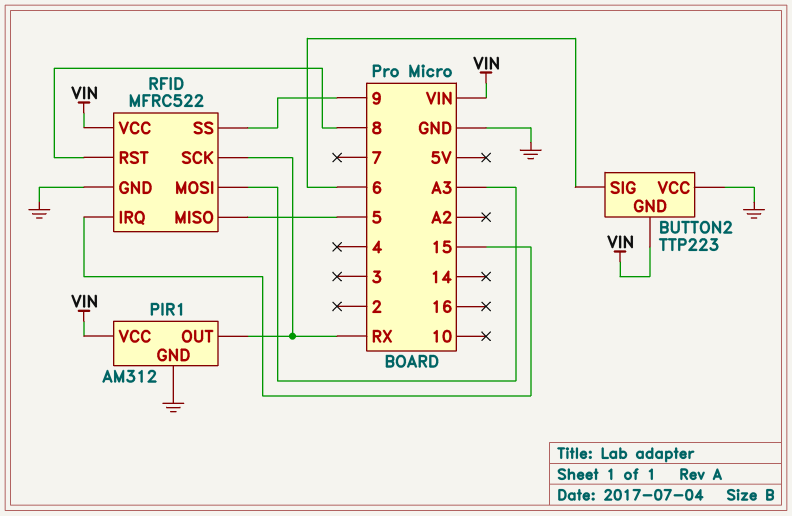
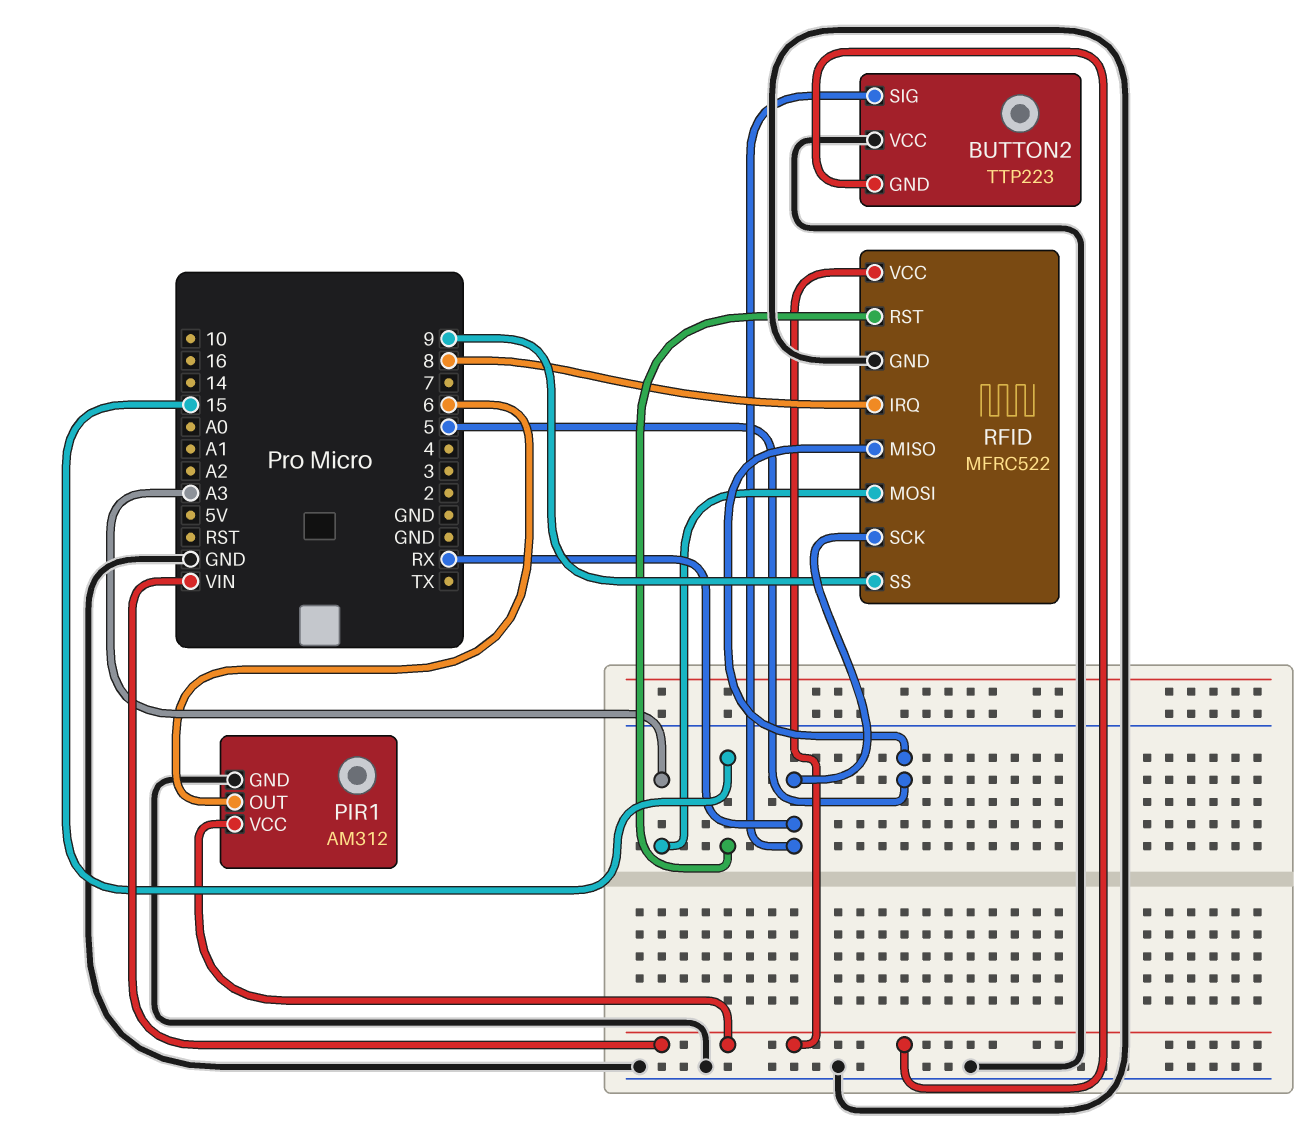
BUTTON2 pin SIG: 6 -> RX
PIR1 pin OUT: RX -> 6
RFID pin IRQ: 15 -> 8
RFID pin RST: 8 -> 15

